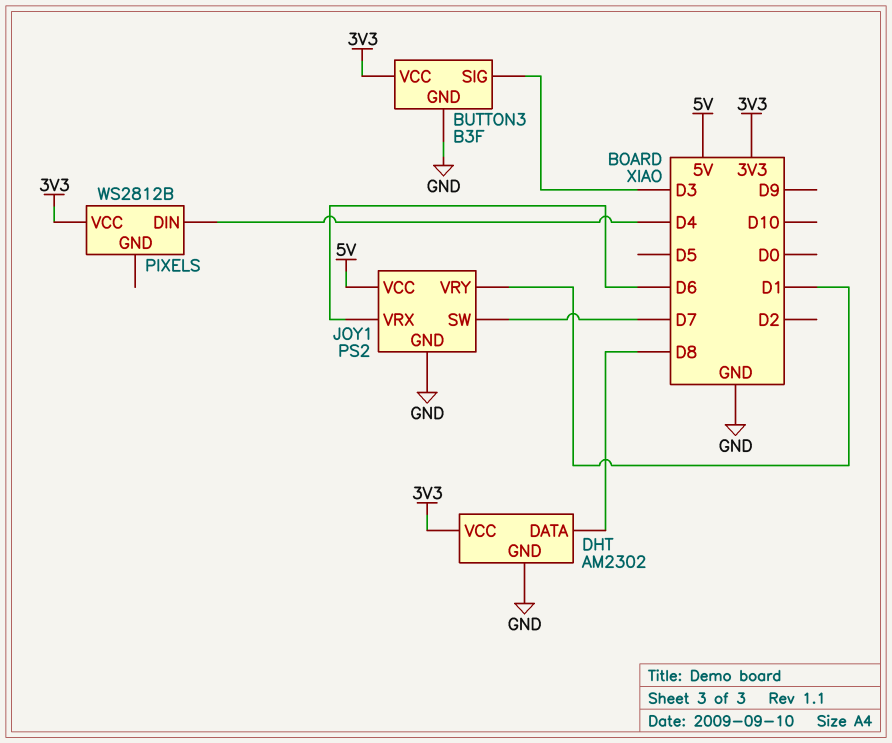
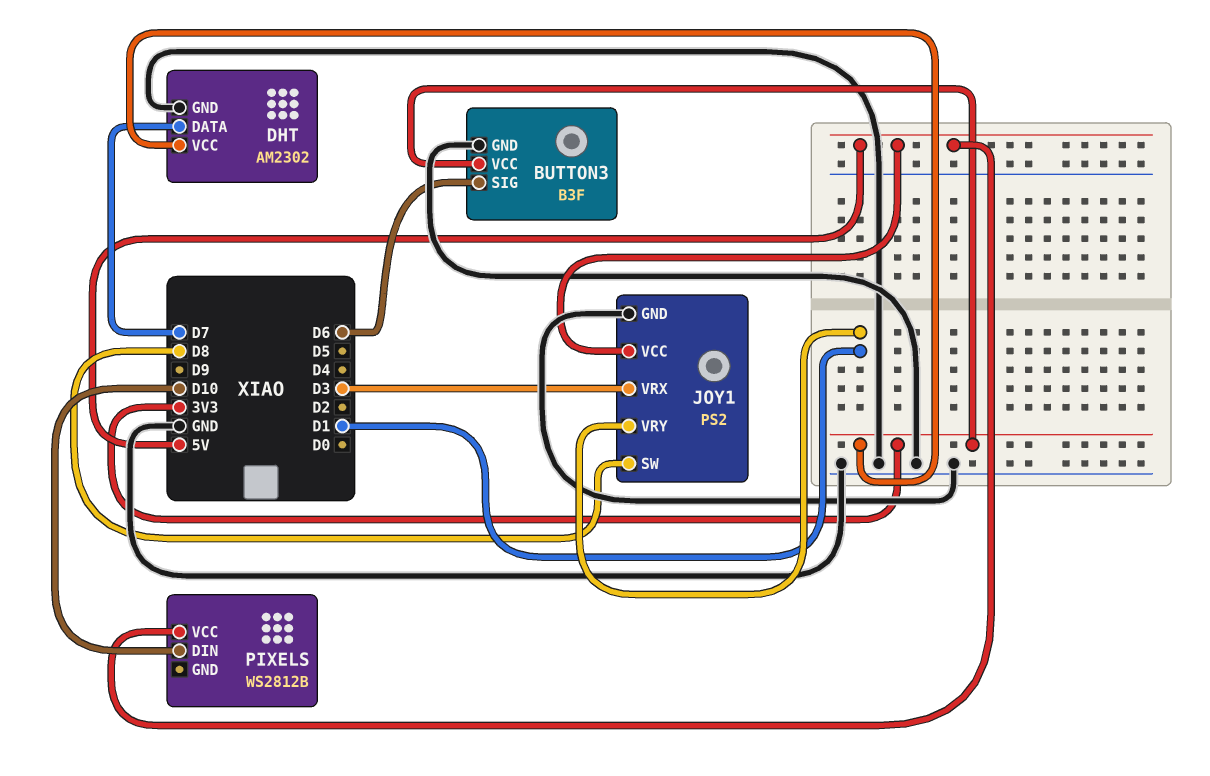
BUTTON3 pin SIG: D3 -> D6
DHT pin DATA: D8 -> D7
JOY1 pin SW: D7 -> D8
JOY1 pin VRX: D6 -> D3
PIXELS pin DIN: D4 -> D10
PIXELS pin VCC: 3V3 -> 5V

